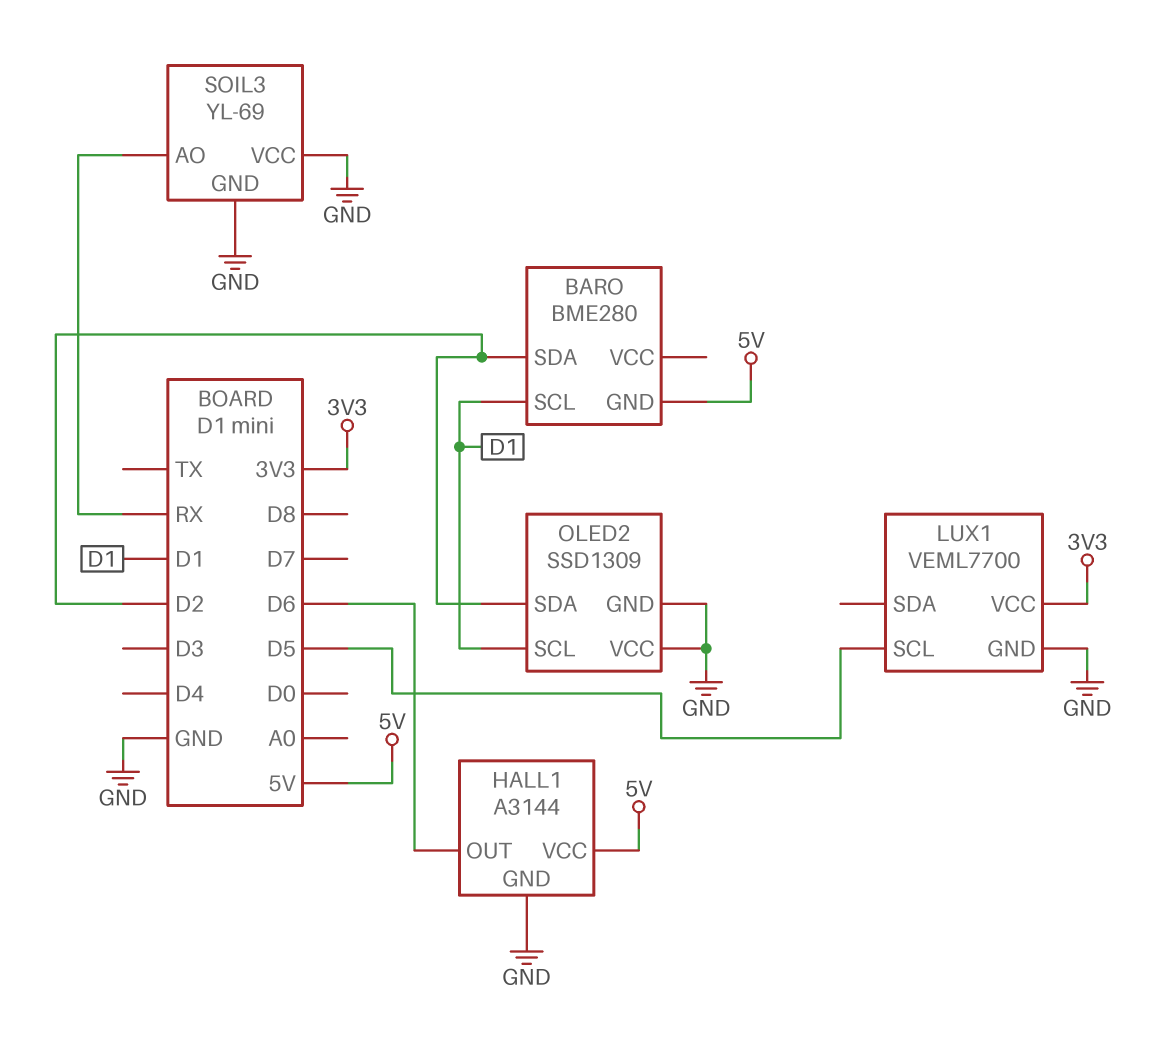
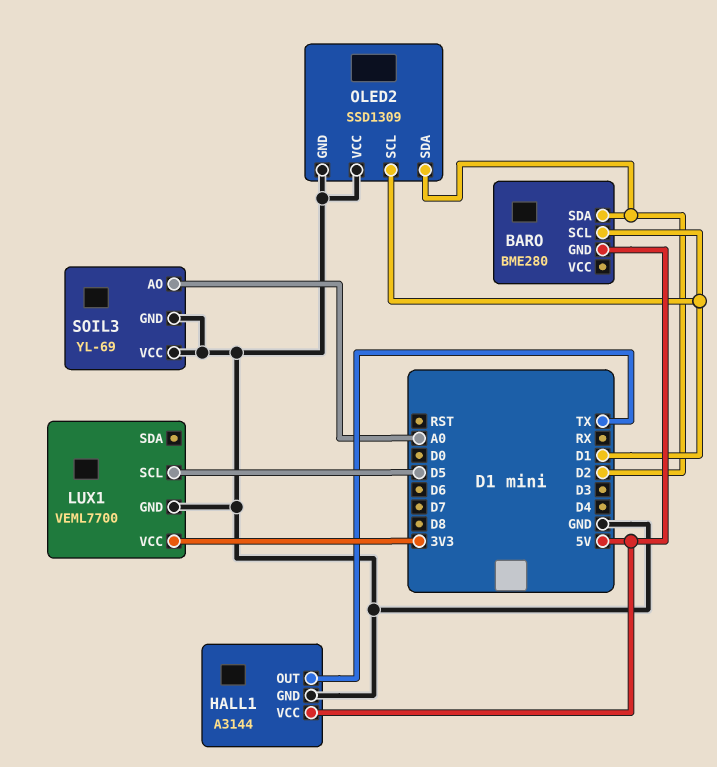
HALL1 pin OUT: D6 -> TX
SOIL3 pin AO: RX -> A0

